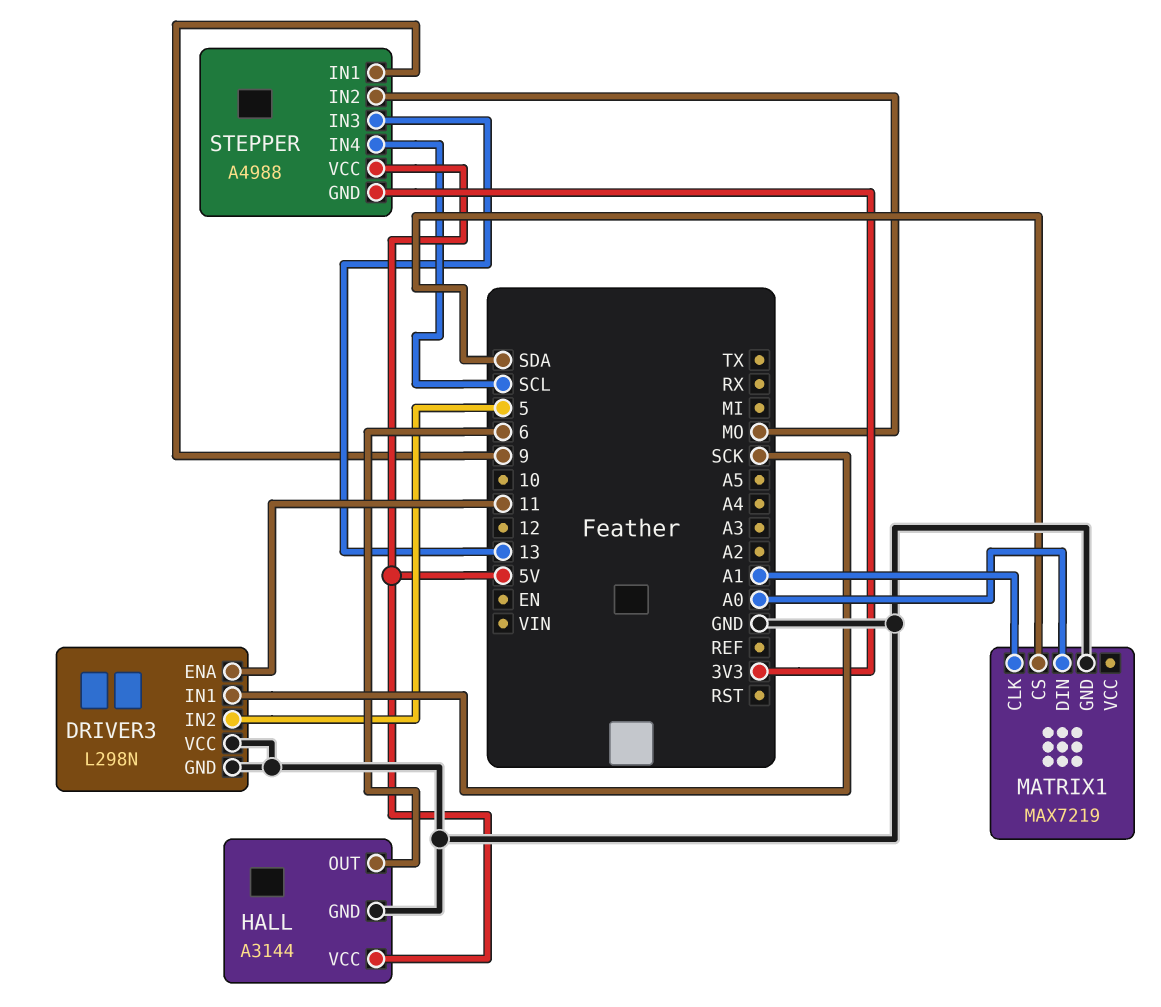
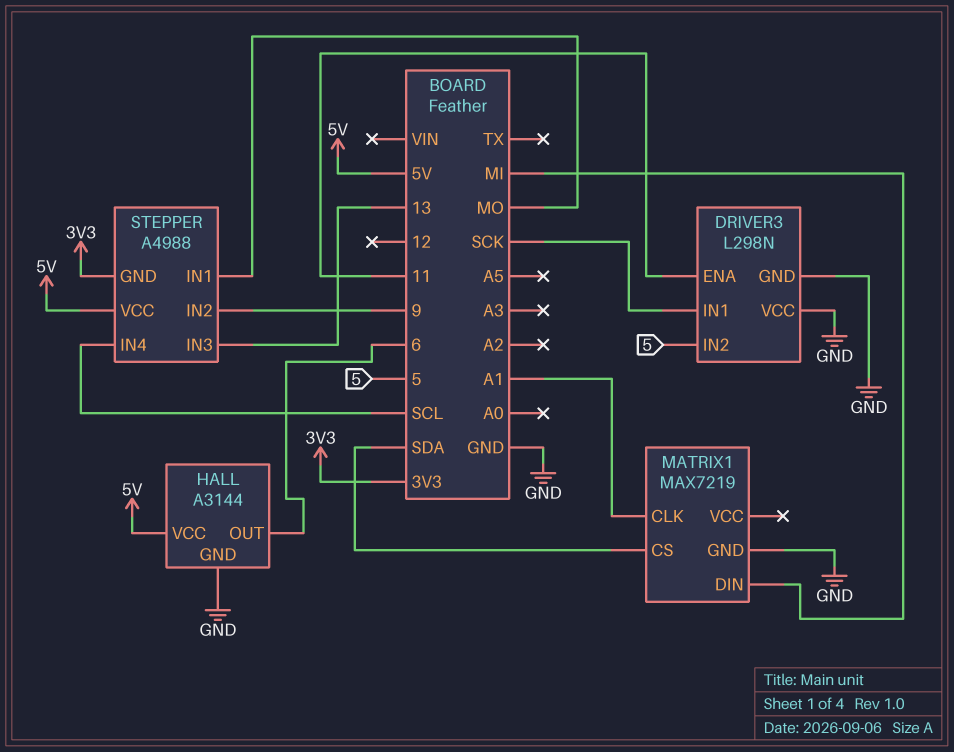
MATRIX1 pin DIN: A0 -> MI
STEPPER pin IN1: 9 -> MO
STEPPER pin IN2: MO -> 9

